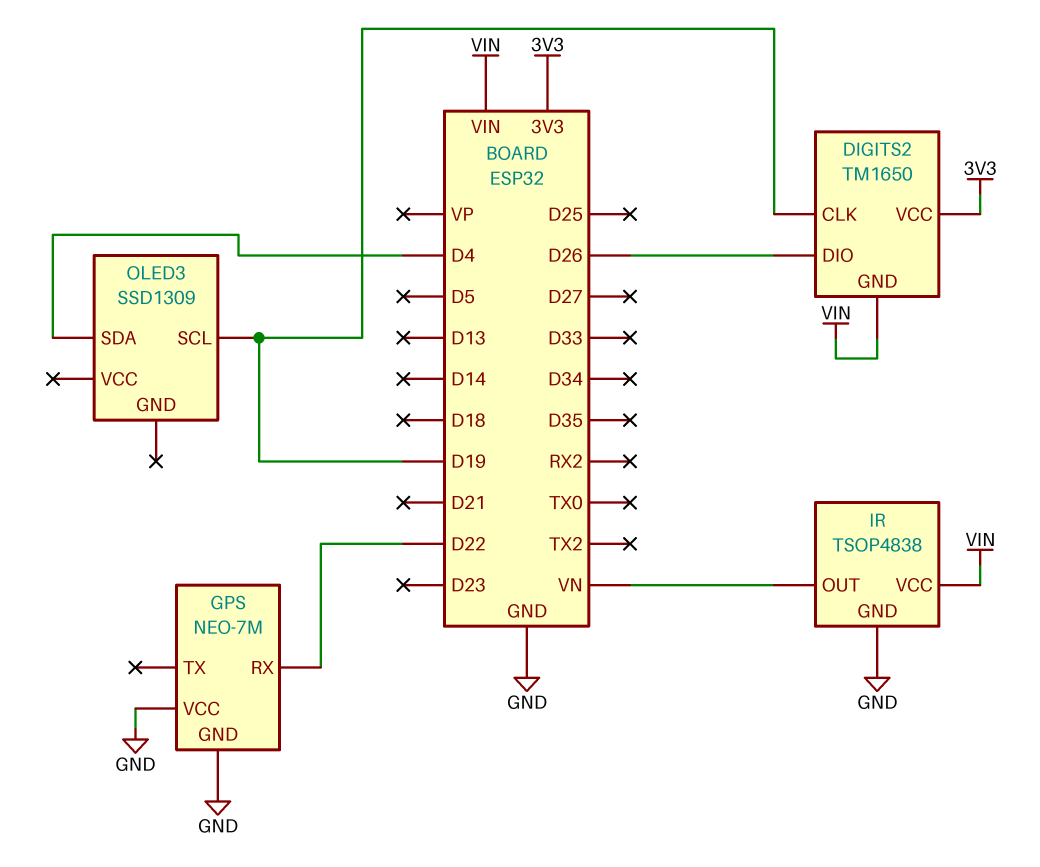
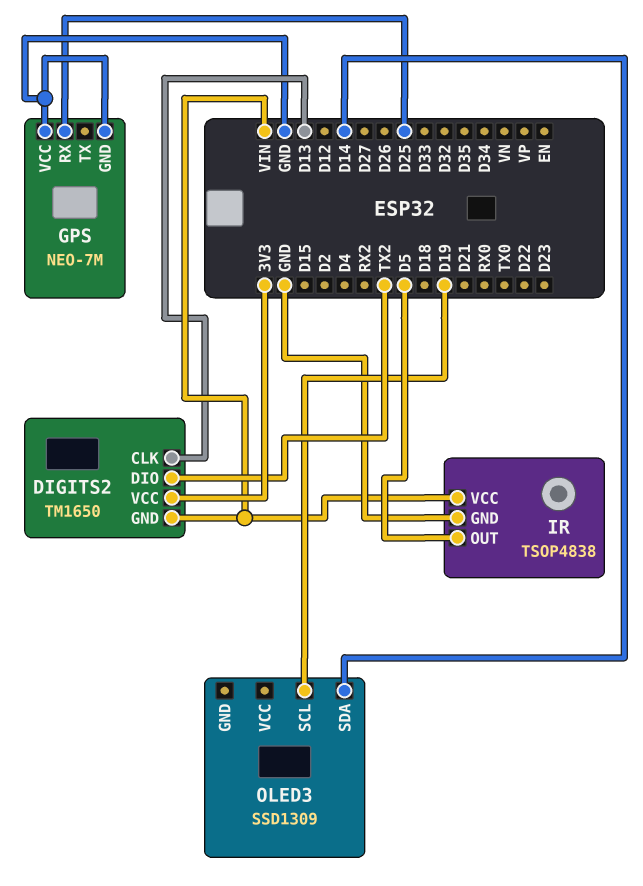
DIGITS2 pin CLK: D19 -> D13
DIGITS2 pin DIO: D26 -> TX2
GPS pin RX: D22 -> D25
IR pin OUT: VN -> D5
OLED3 pin SDA: D4 -> D14

